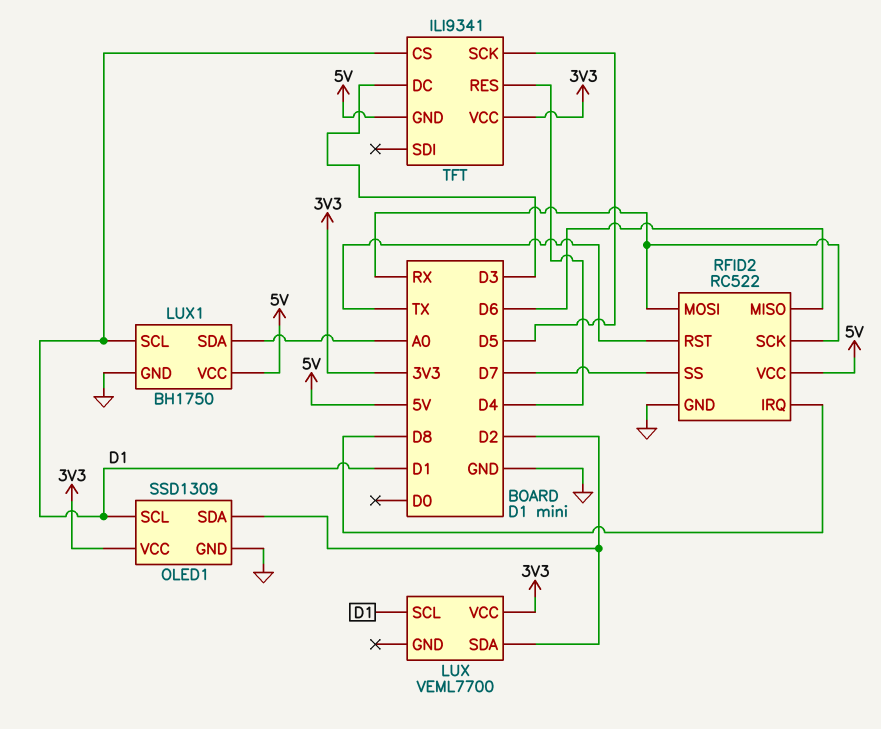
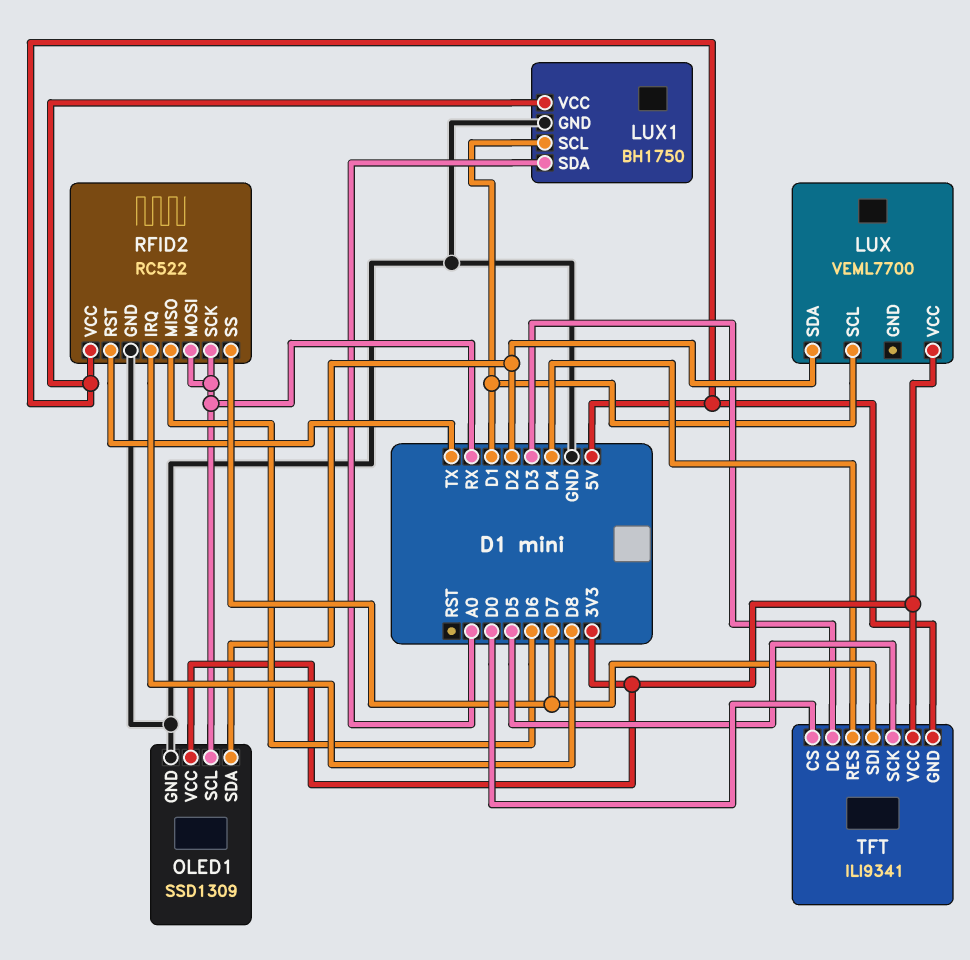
OLED1 pin SCL: D1 -> RX
TFT pin CS: D1 -> D0
TFT pin SDI: none -> D7

